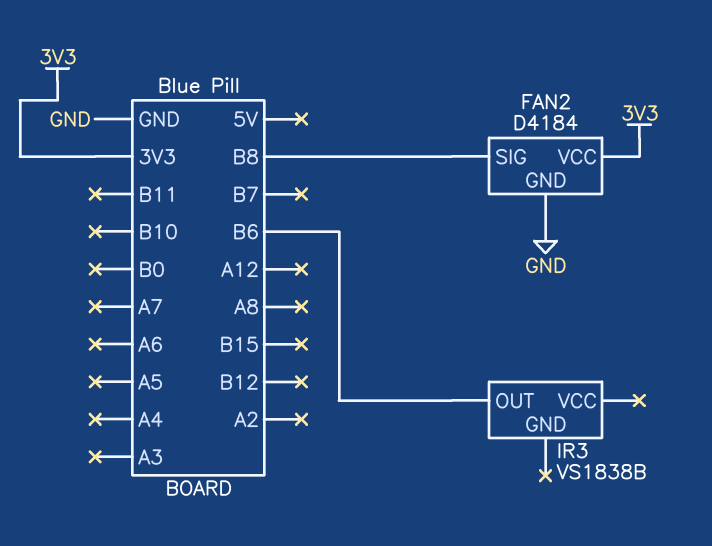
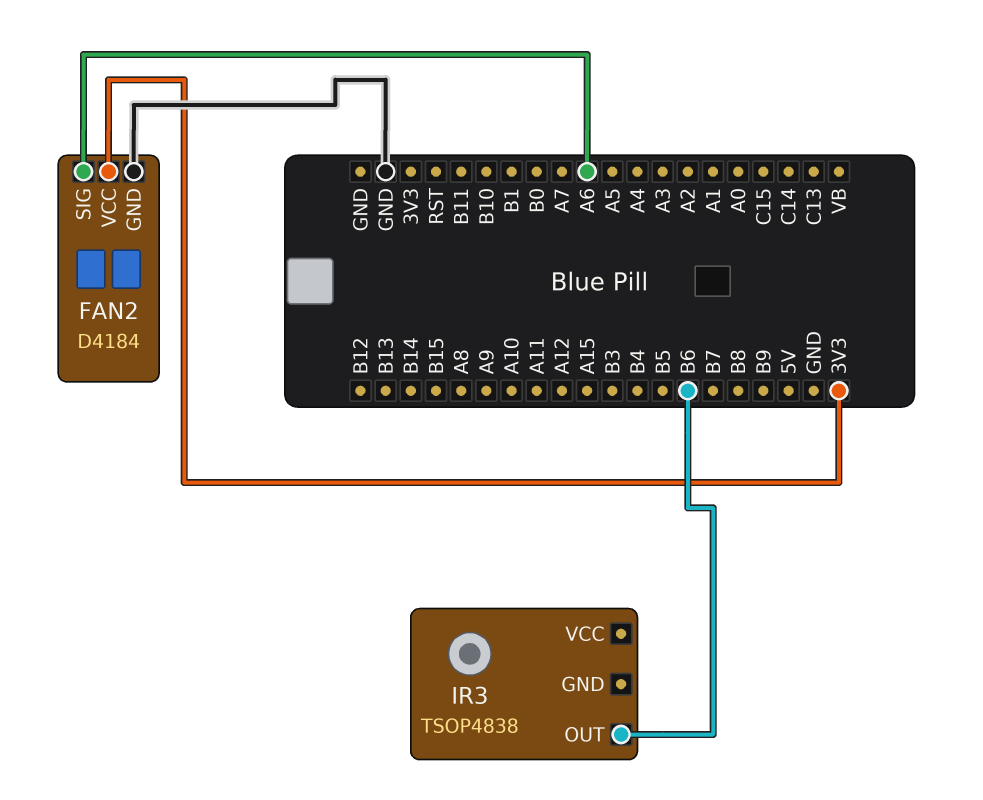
FAN2 pin SIG: B8 -> A6
IR3: VS1838B -> TSOP4838

